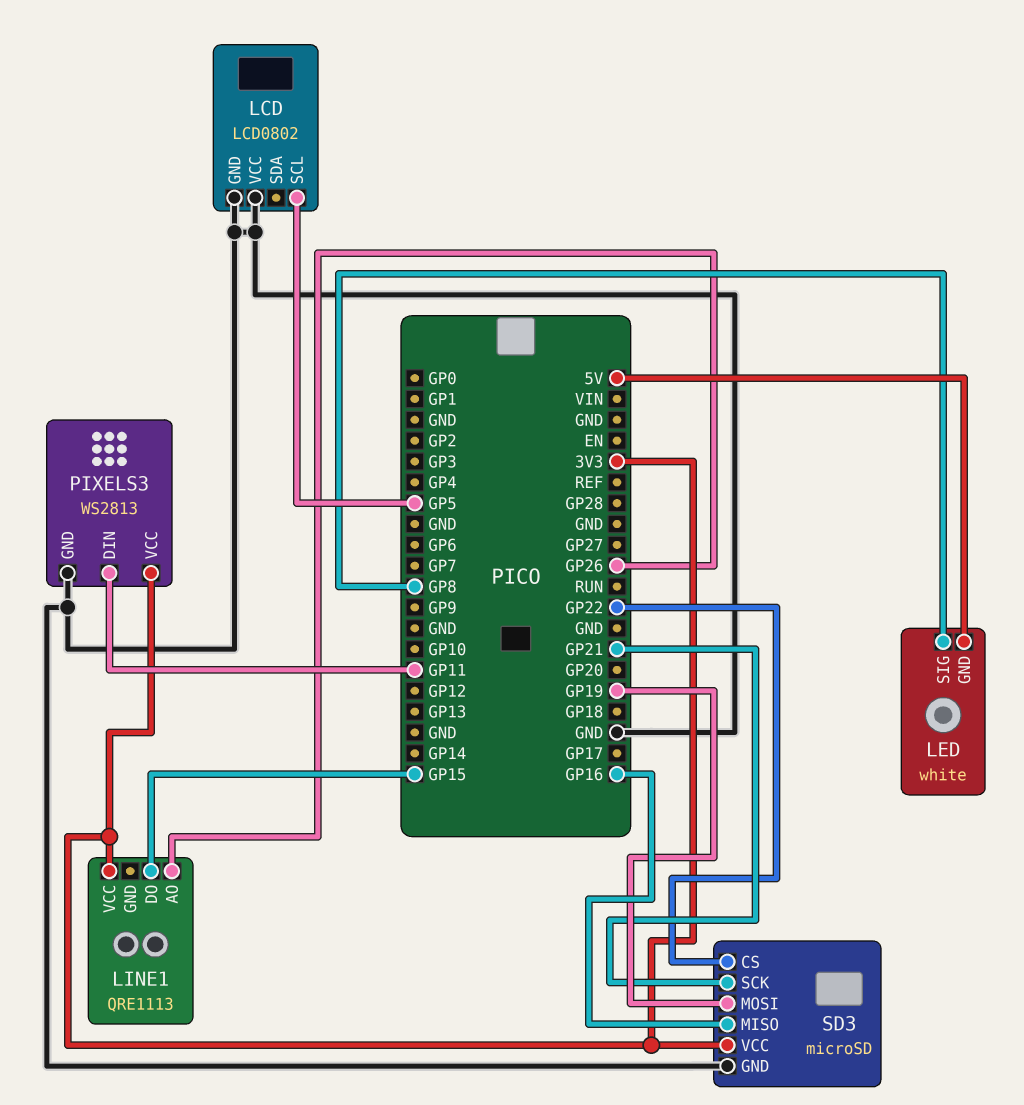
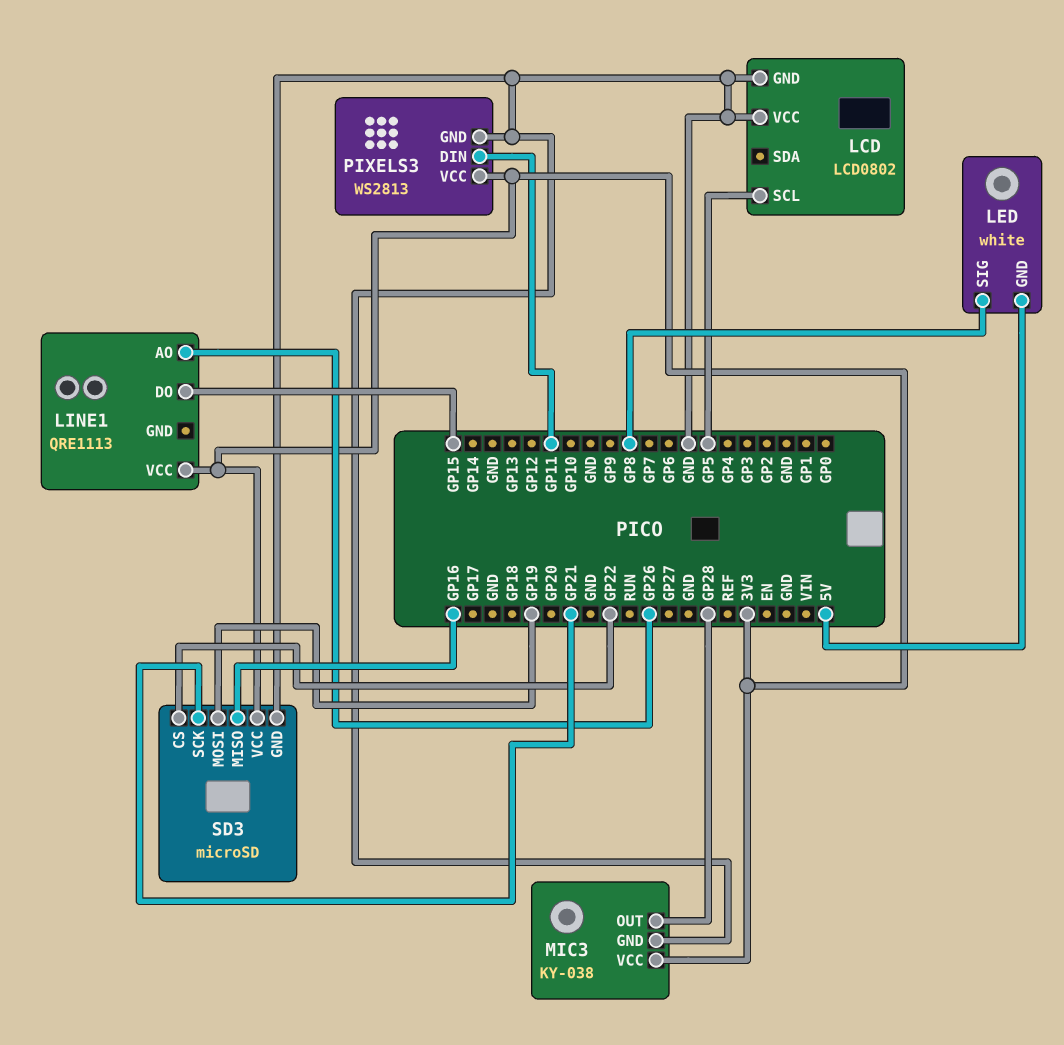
MIC3: none -> KY-038
MIC3 pin GND: none -> GND
MIC3 pin OUT: none -> GP28
MIC3 pin VCC: none -> 3V3

